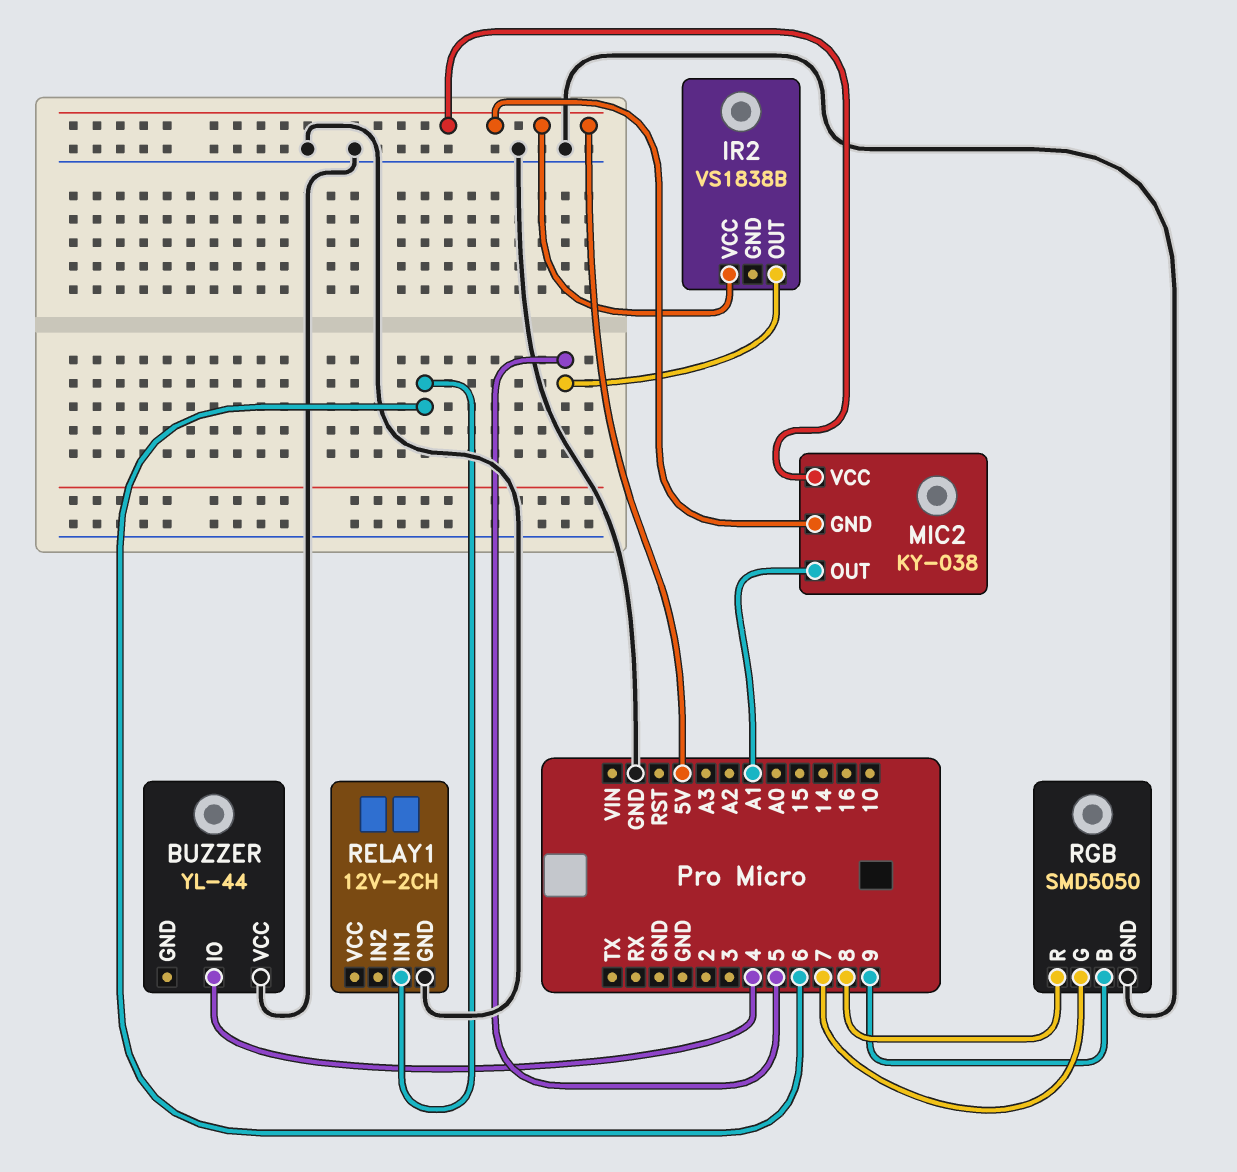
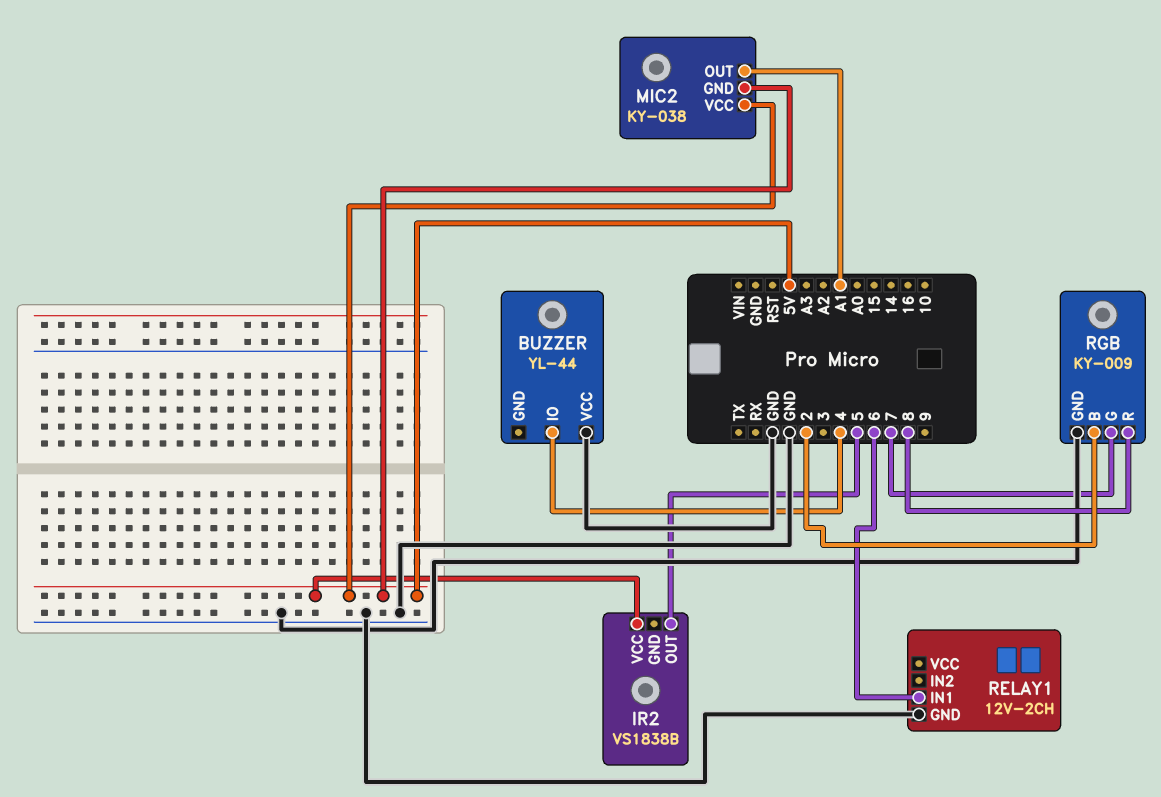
RGB: SMD5050 -> KY-009
RGB pin B: 9 -> 2

